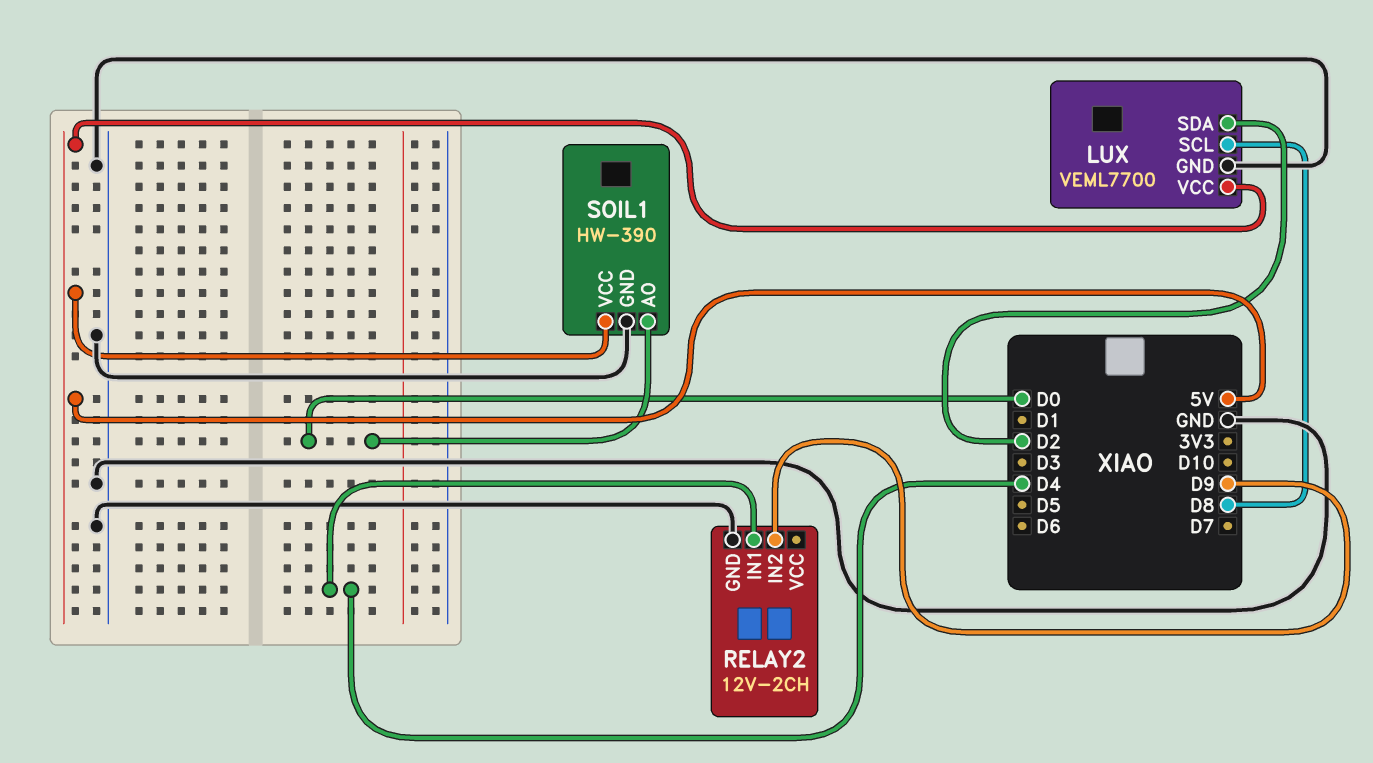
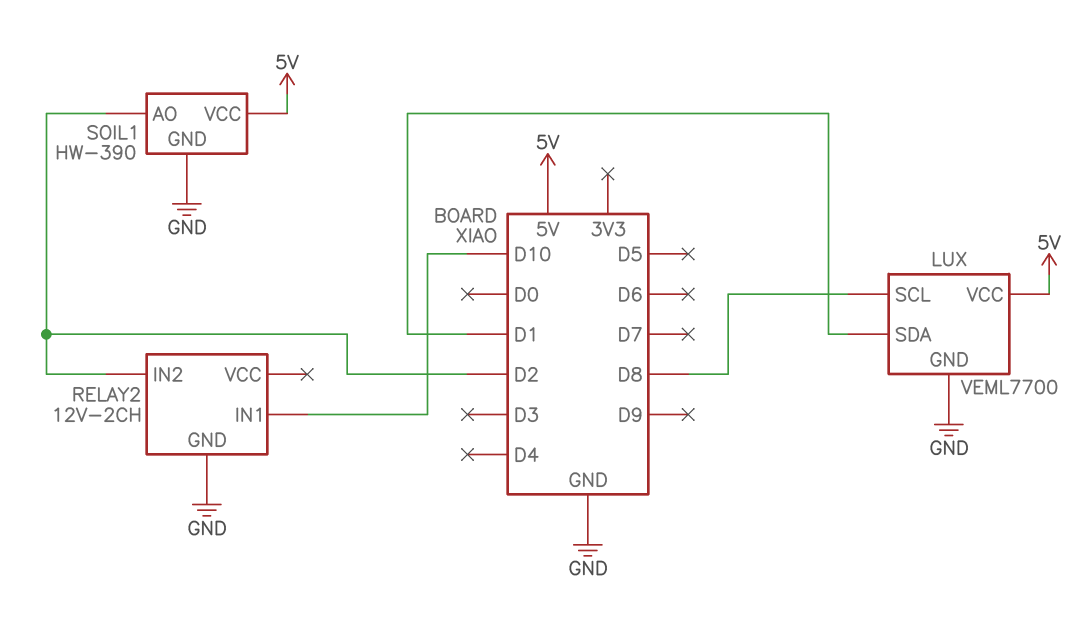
LUX pin SDA: D2 -> D1
RELAY2 pin IN1: D4 -> D10
RELAY2 pin IN2: D9 -> D2
SOIL1 pin AO: D0 -> D2

